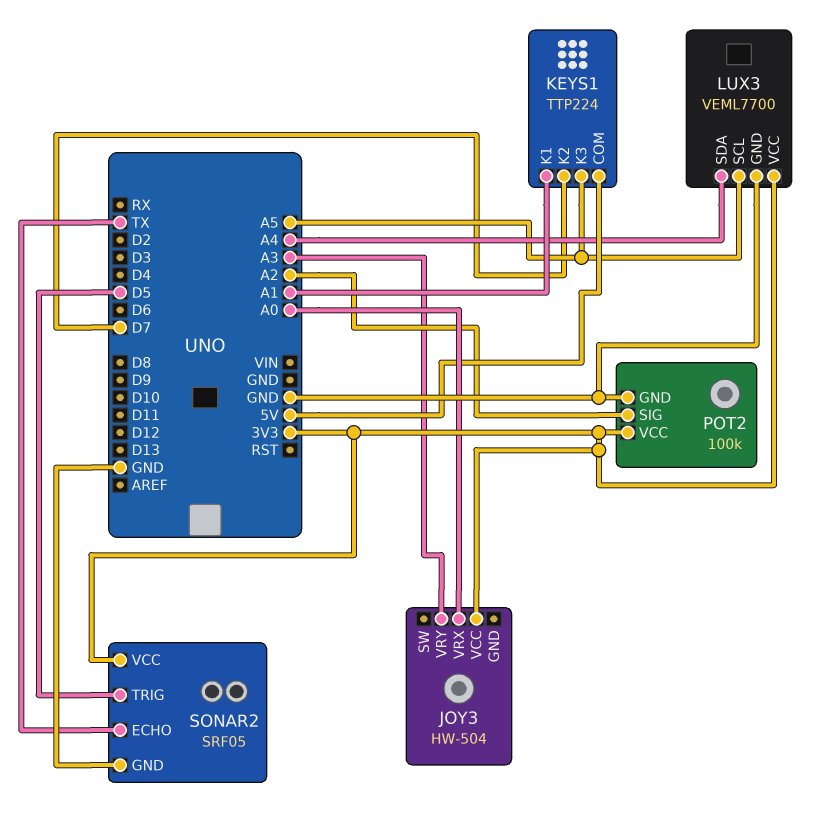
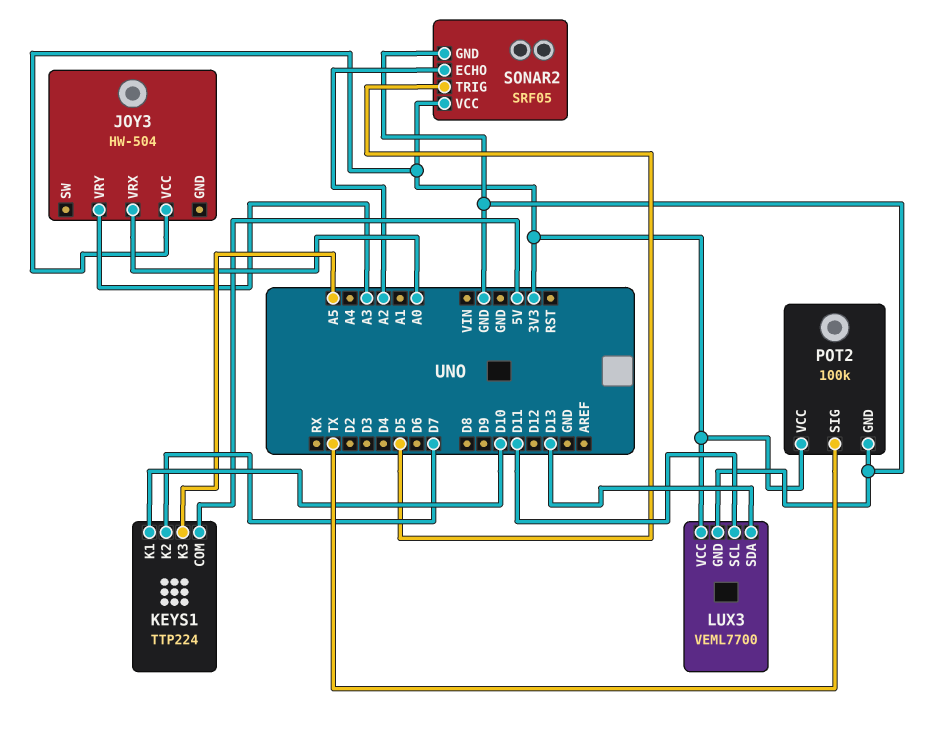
KEYS1 pin K1: A1 -> D10
LUX3 pin SCL: A5 -> D11
LUX3 pin SDA: A4 -> D13
POT2 pin SIG: A2 -> TX
SONAR2 pin ECHO: TX -> A2

